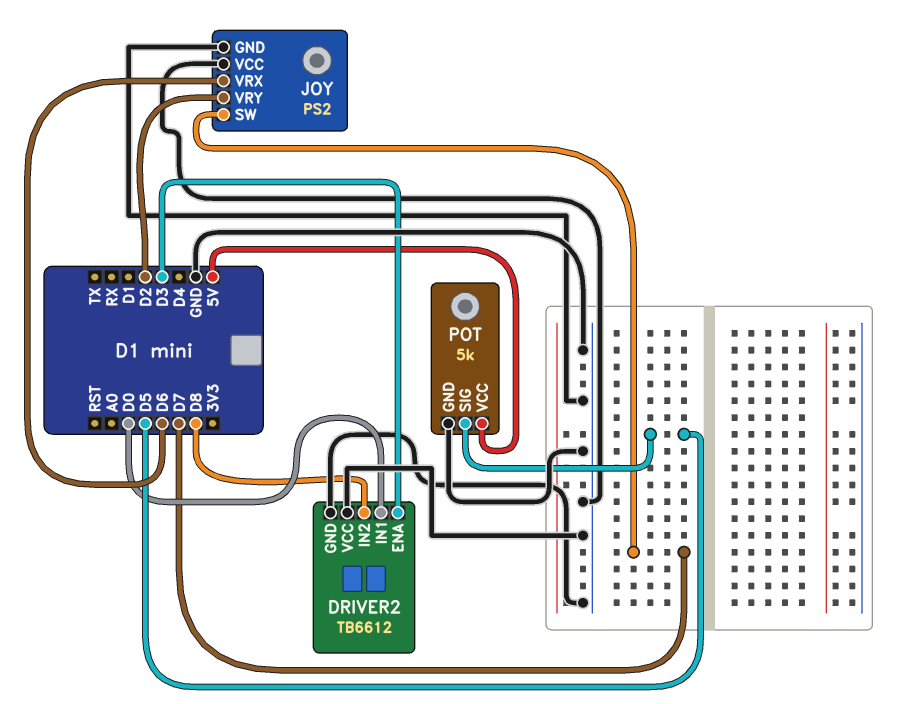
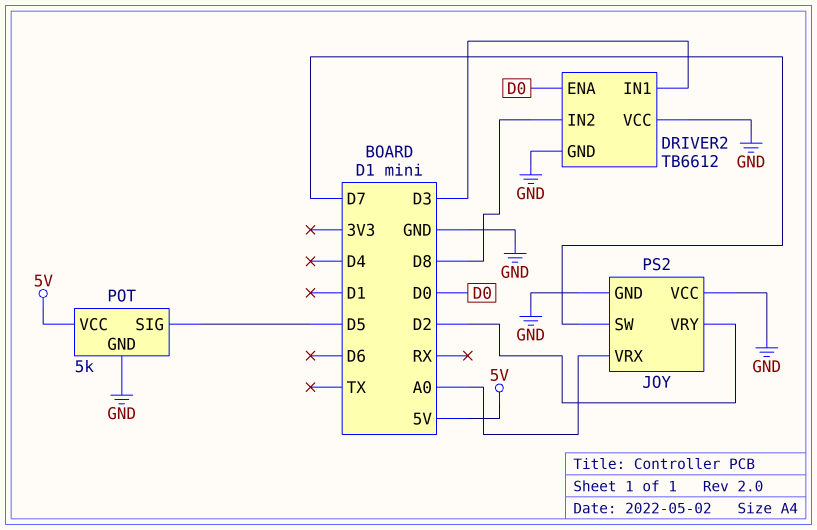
DRIVER2 pin ENA: D3 -> D0
DRIVER2 pin IN1: D0 -> D3
JOY pin VRX: D6 -> A0

